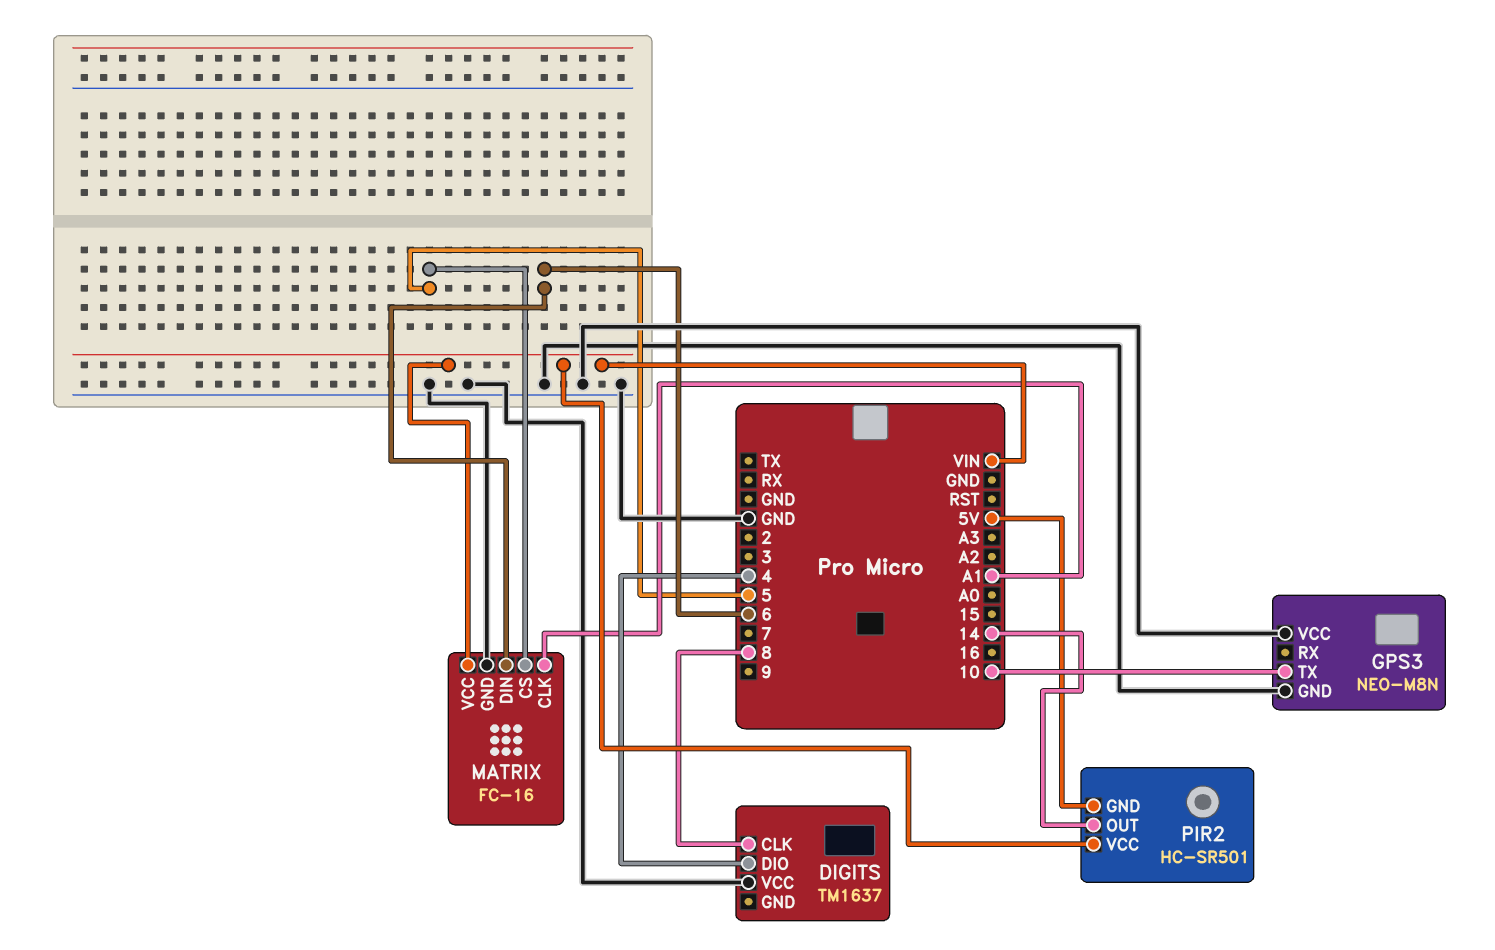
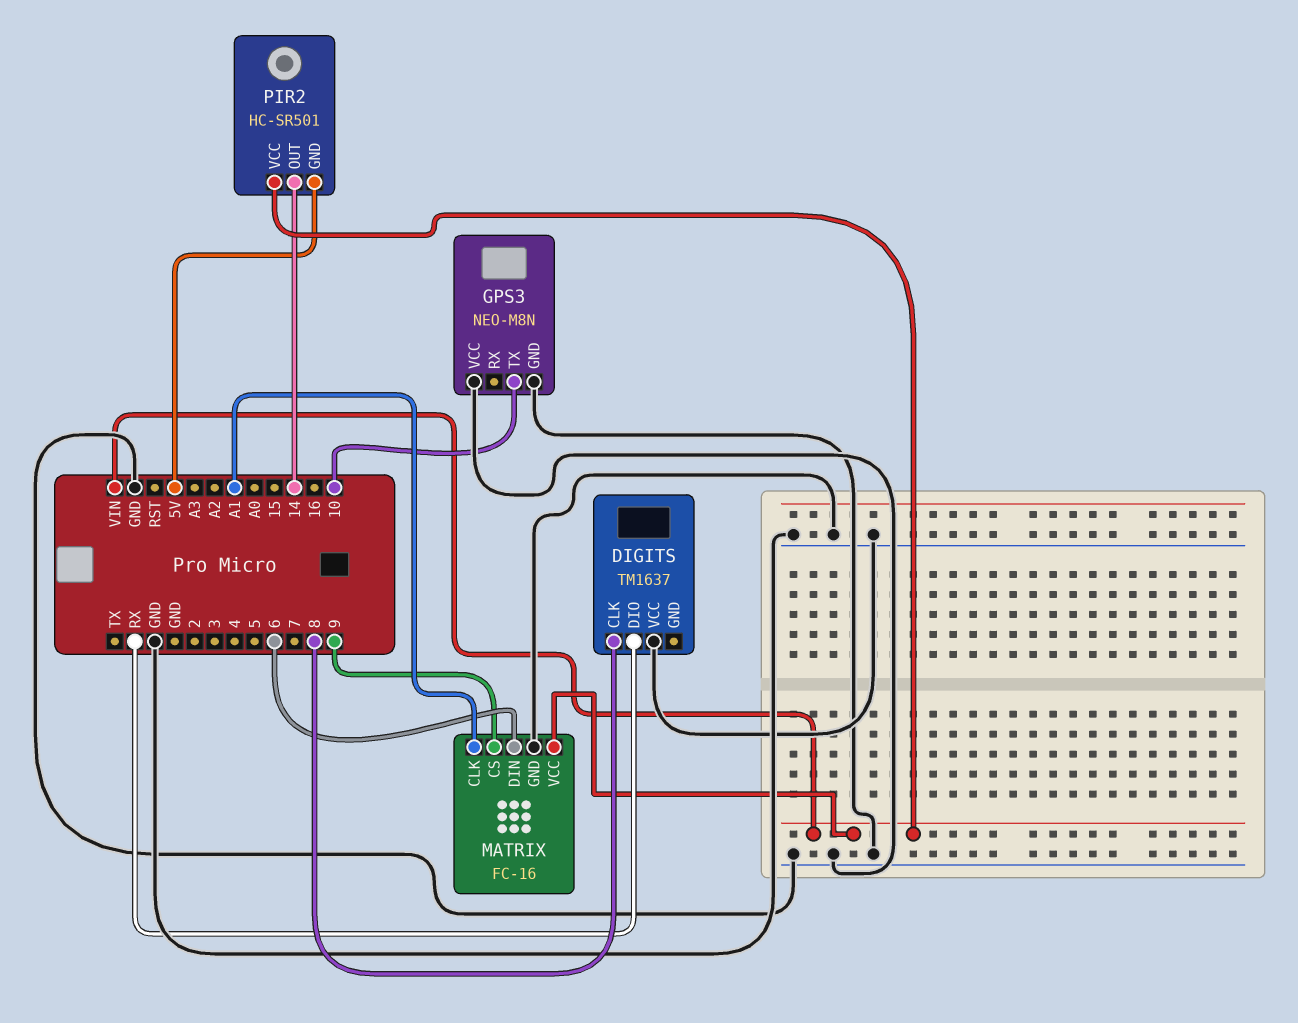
DIGITS pin DIO: 4 -> RX
MATRIX pin CS: 5 -> 9

